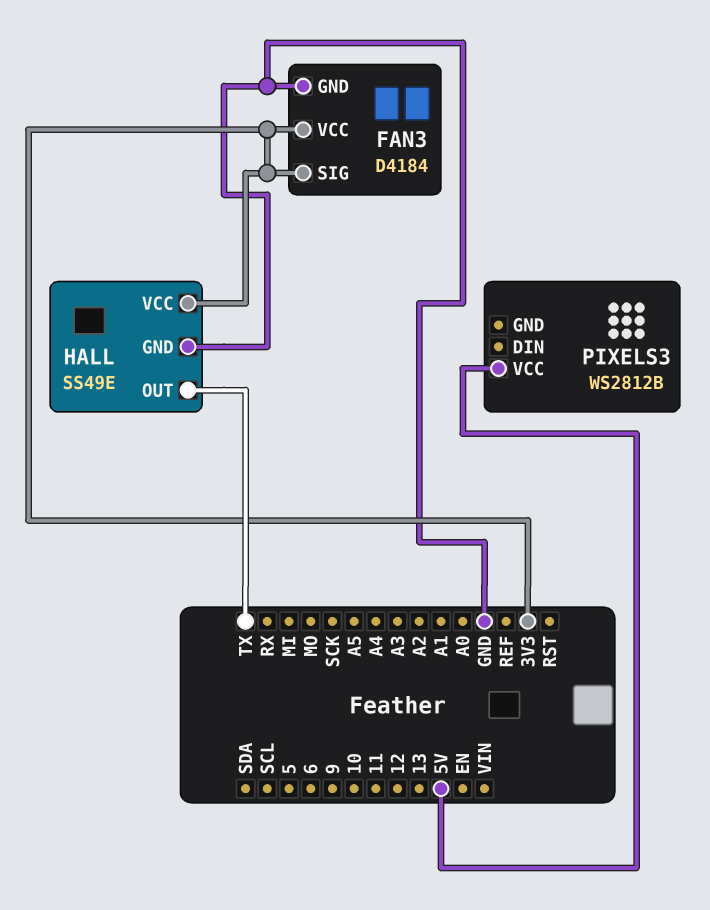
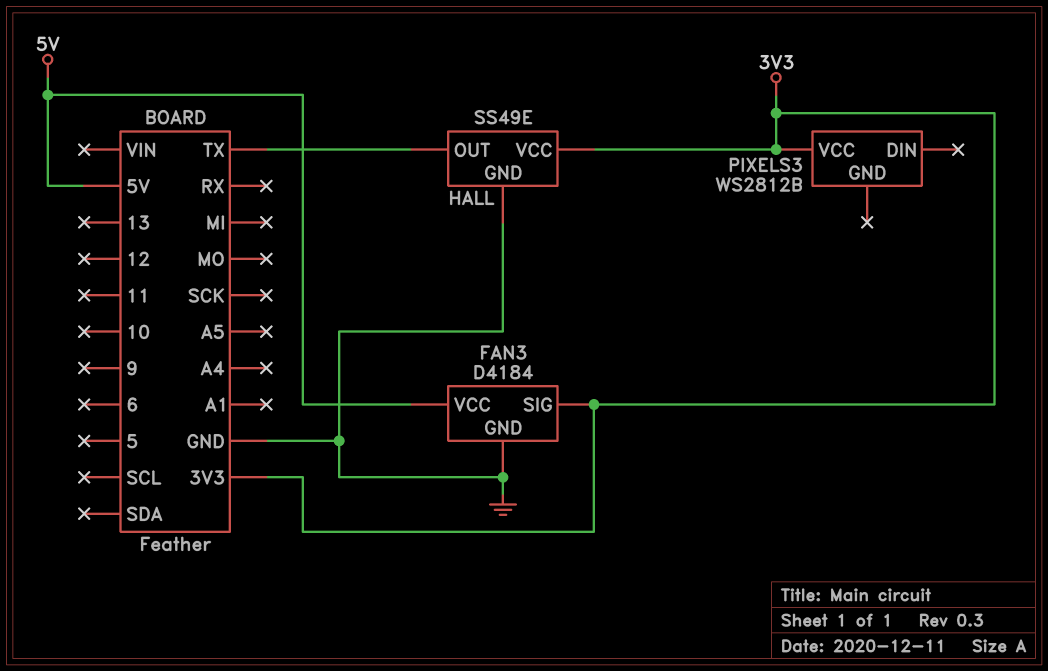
FAN3 pin VCC: 3V3 -> 5V
PIXELS3 pin VCC: 5V -> 3V3

